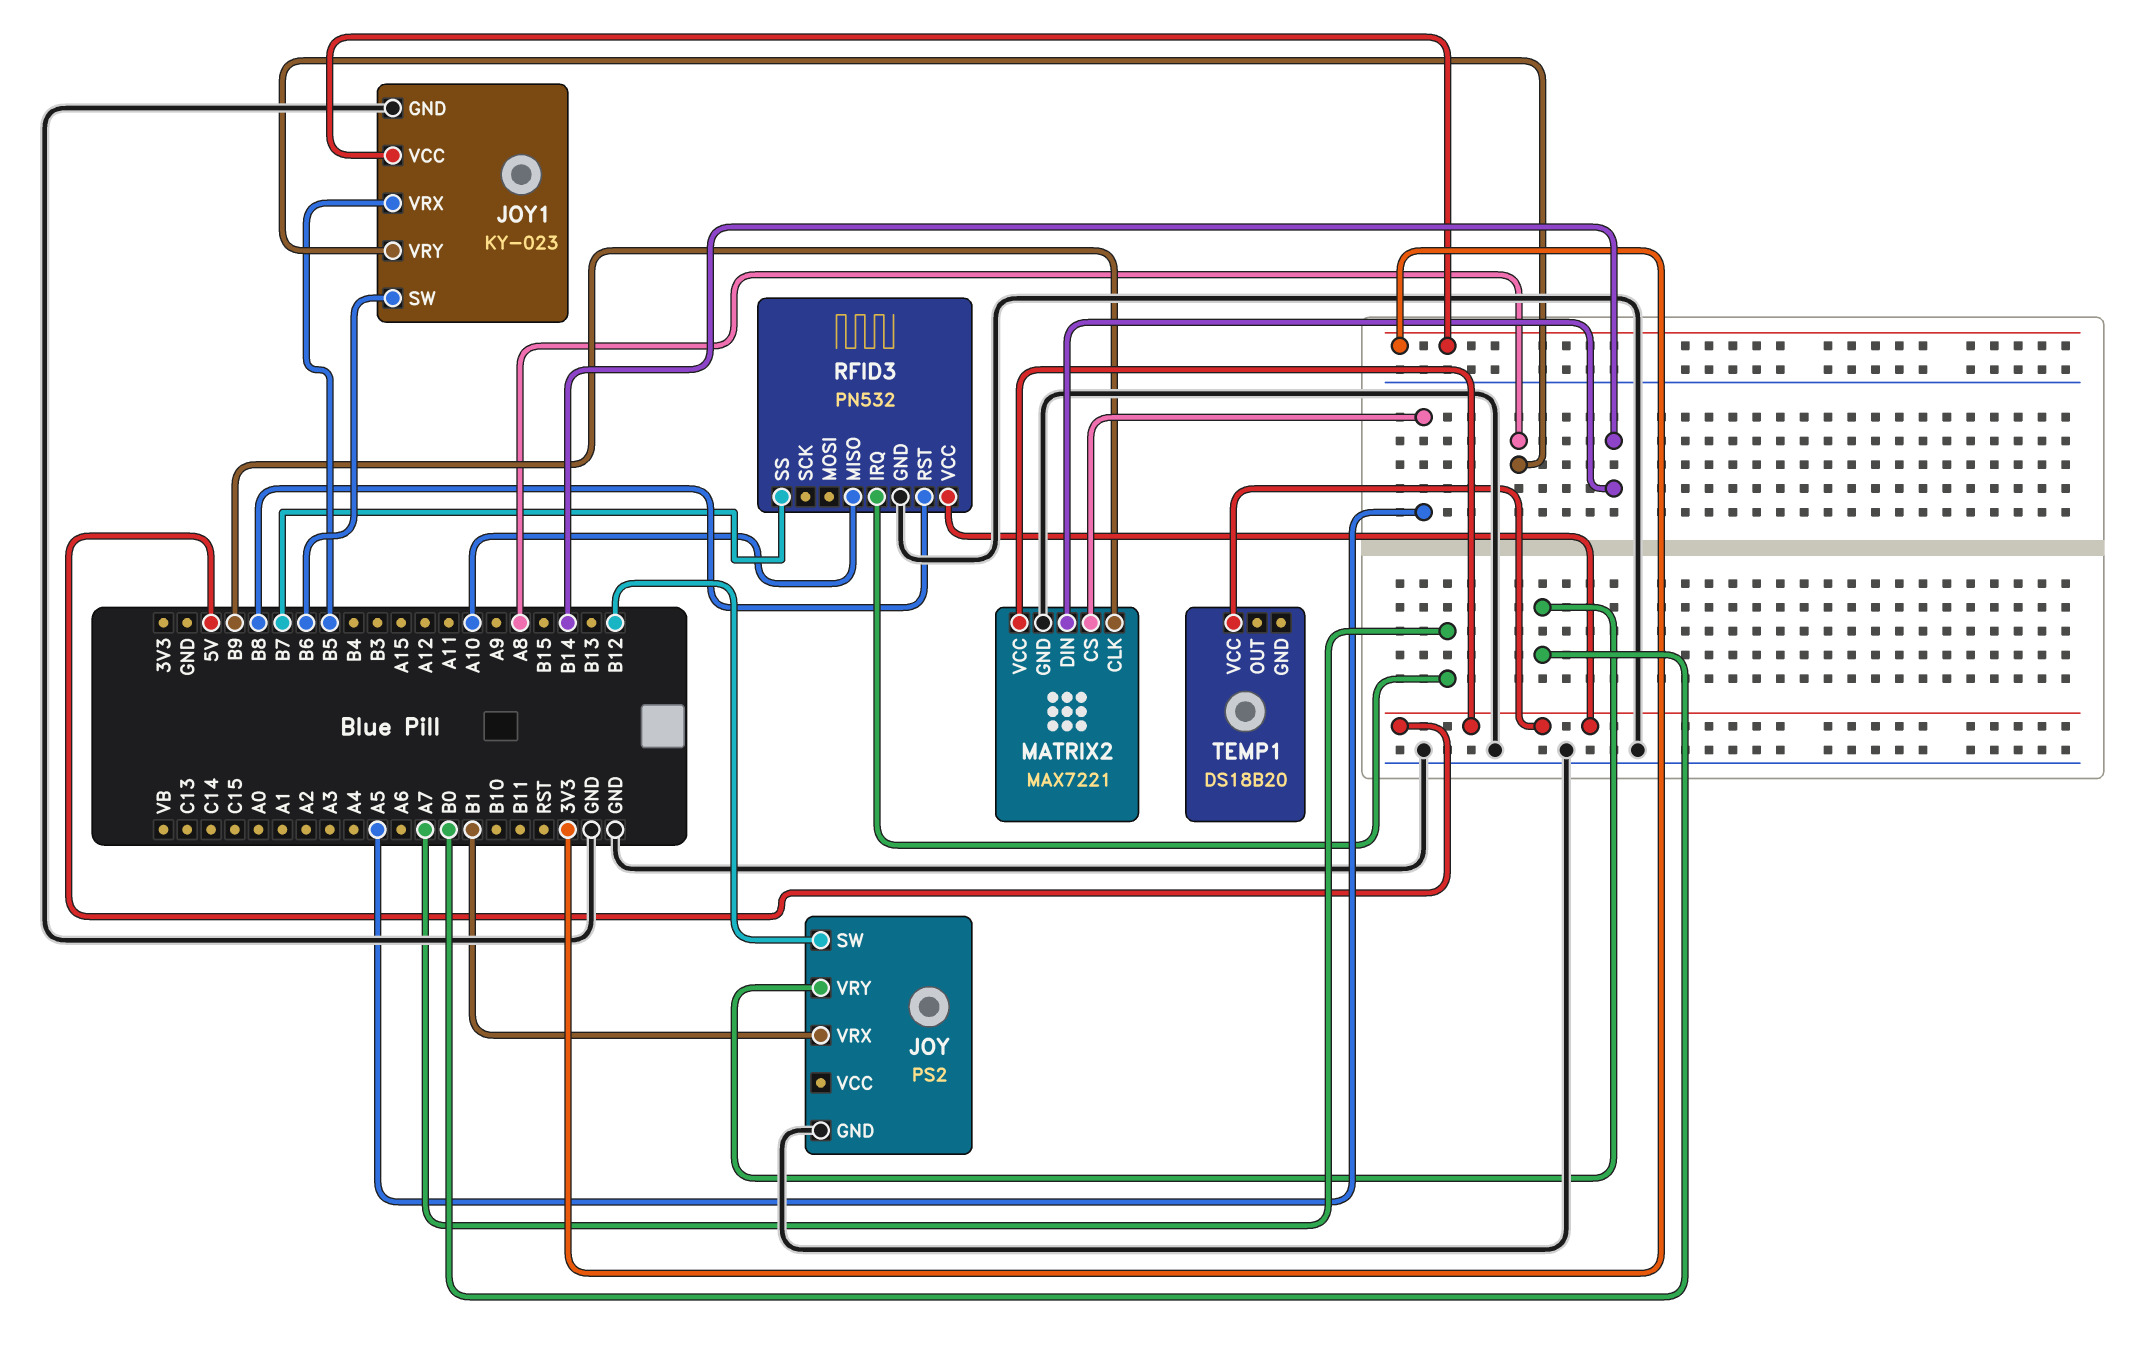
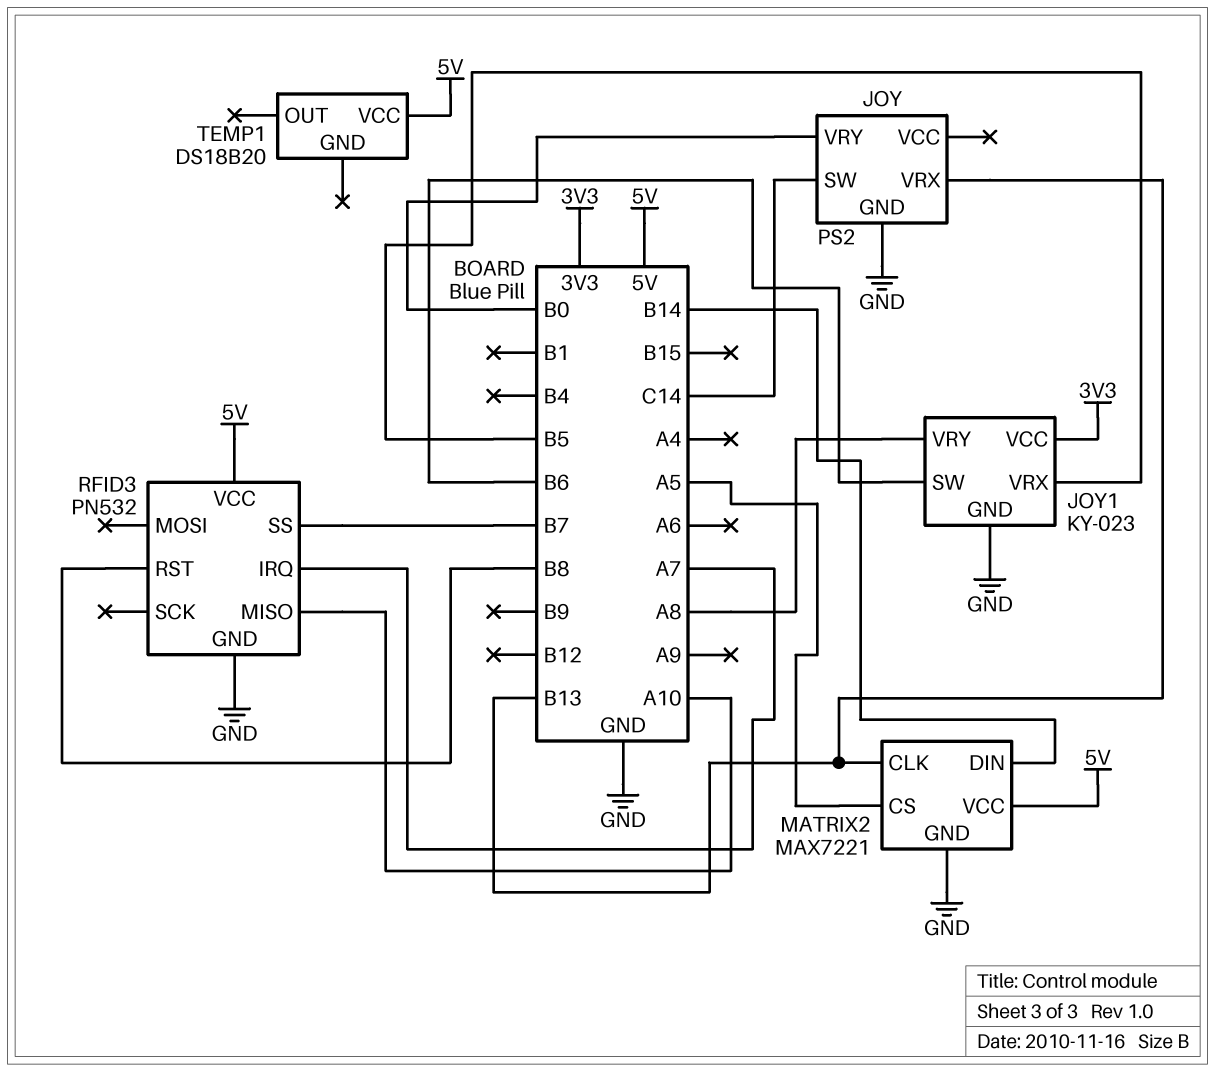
JOY pin SW: B12 -> C14
JOY pin VRX: B1 -> B13
MATRIX2 pin CLK: B9 -> B13

